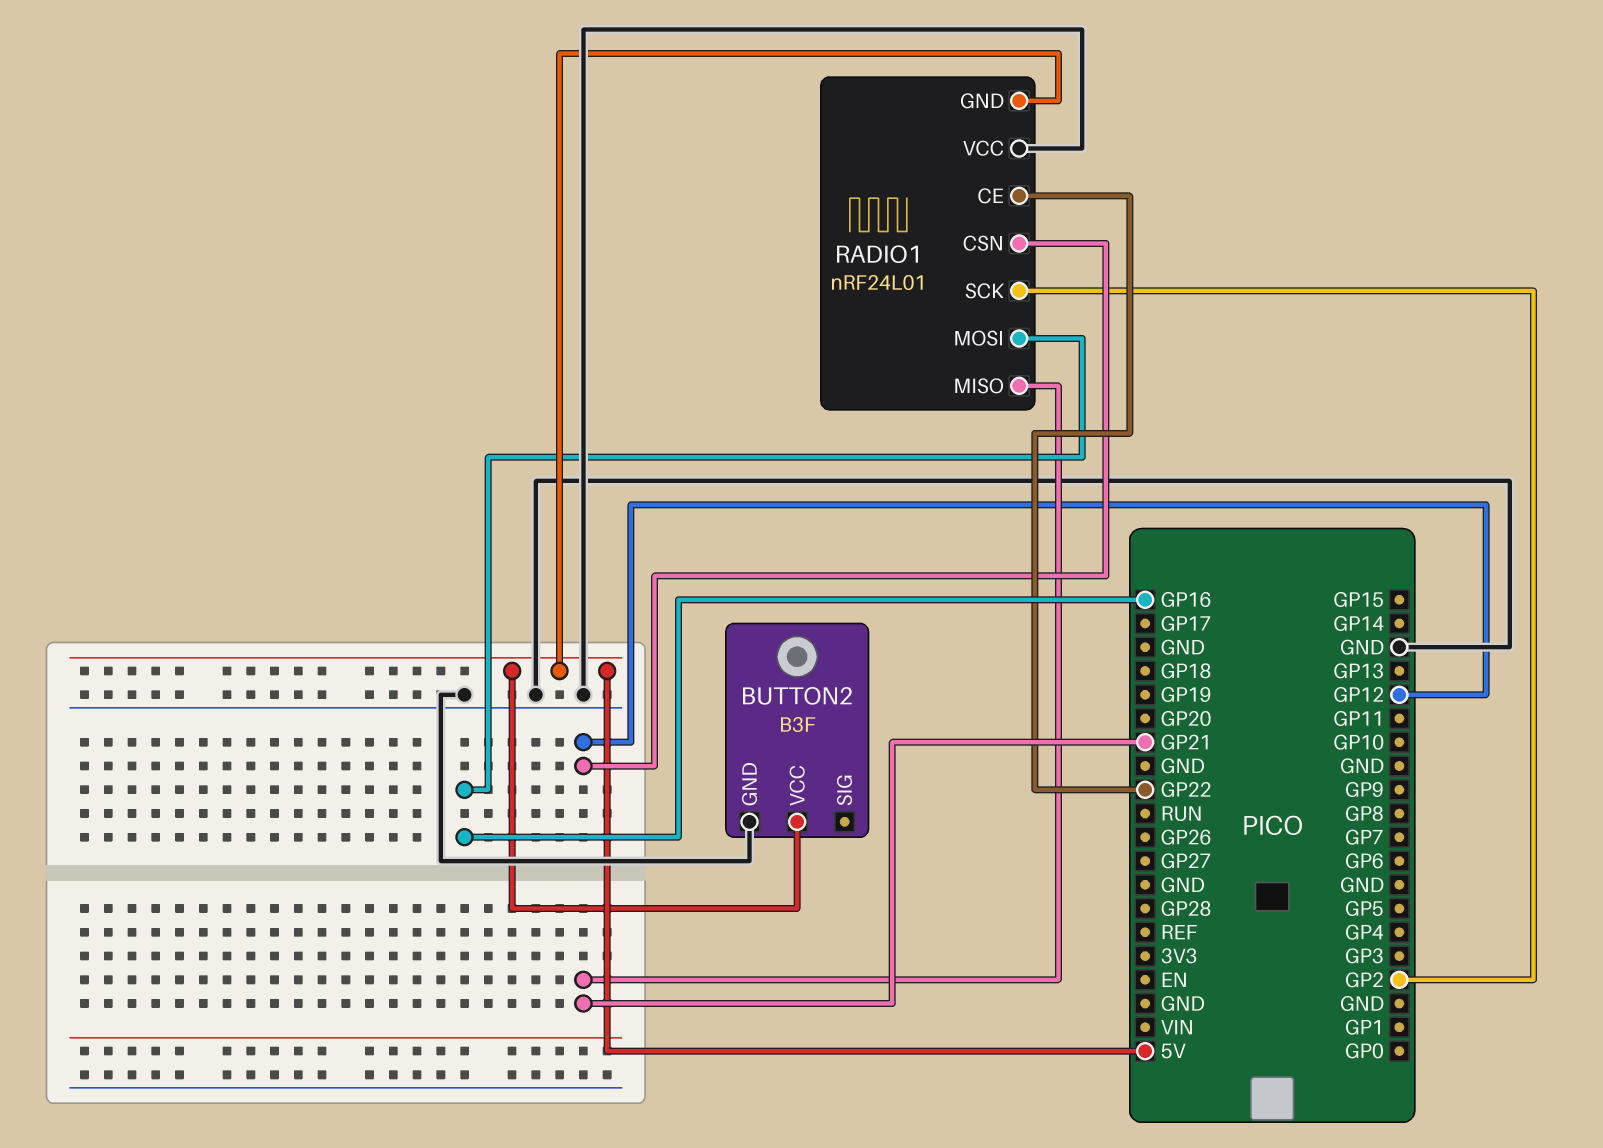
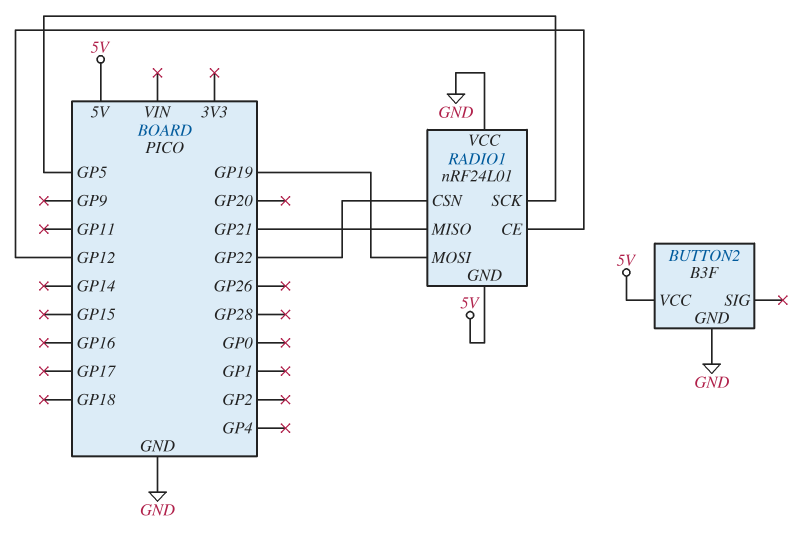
RADIO1 pin CE: GP22 -> GP12
RADIO1 pin CSN: GP12 -> GP22
RADIO1 pin MOSI: GP16 -> GP19
RADIO1 pin SCK: GP2 -> GP5

